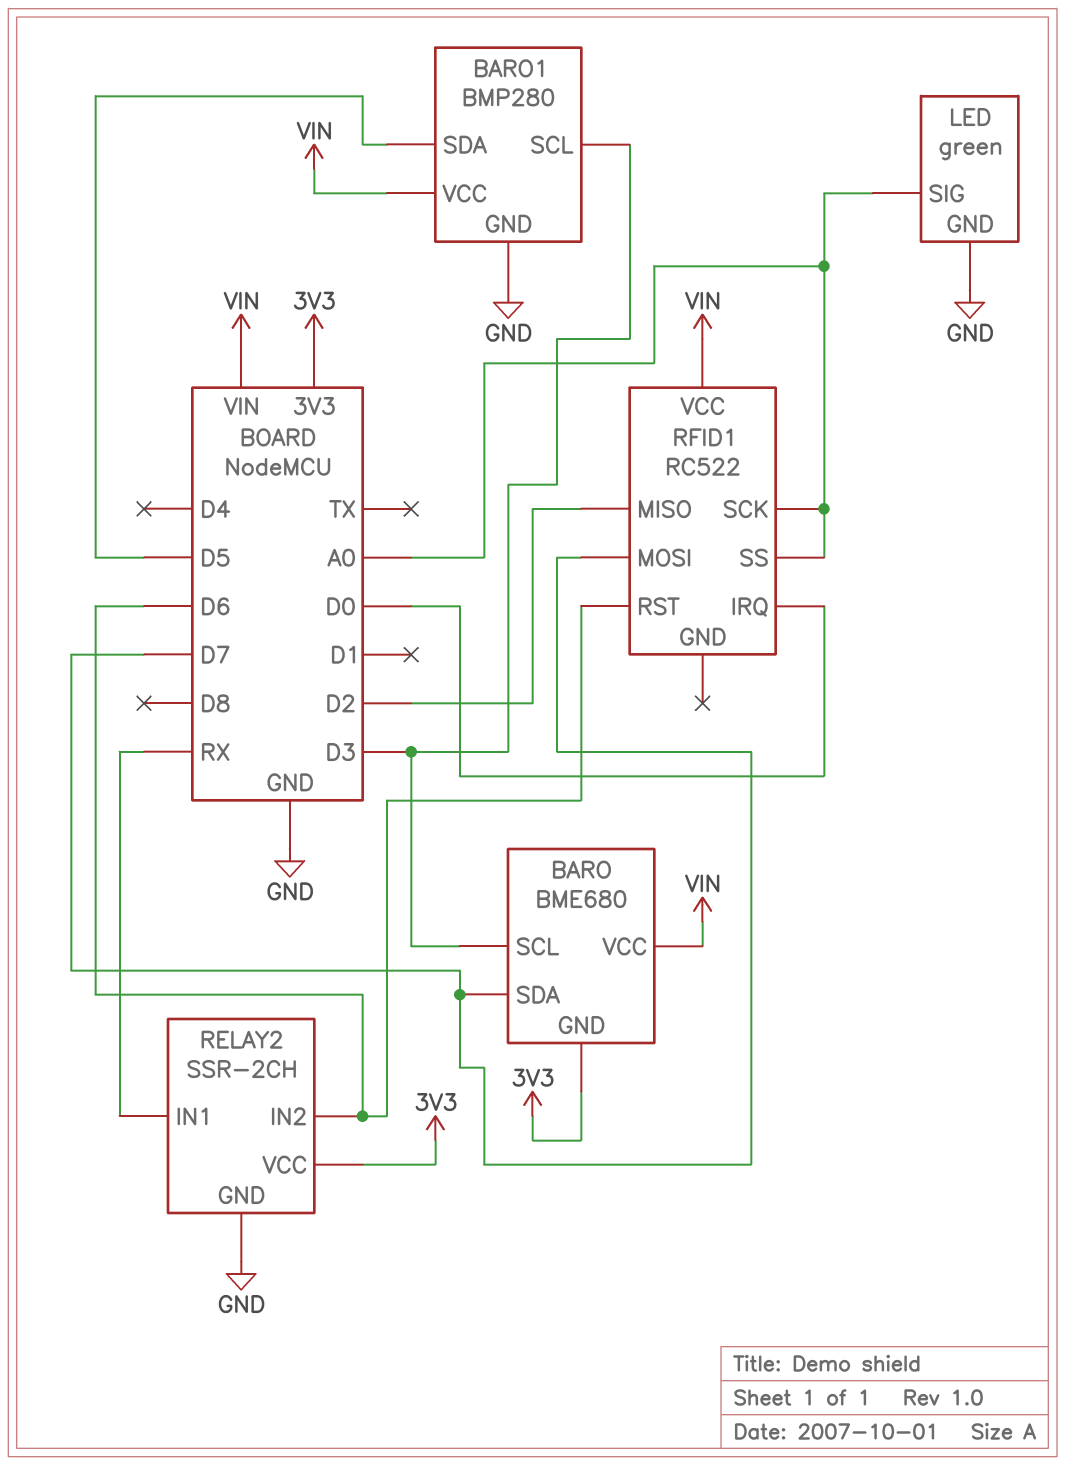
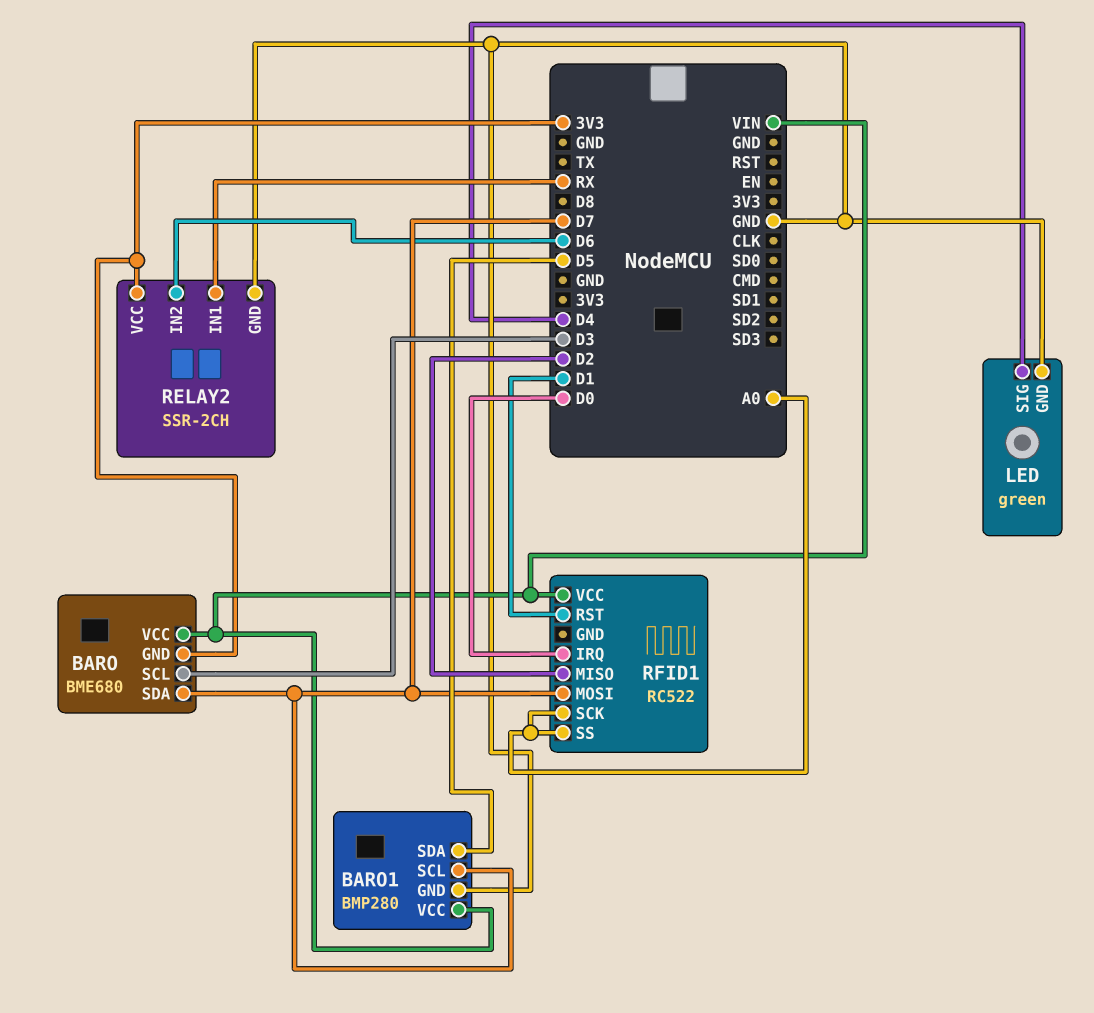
BARO1 pin SCL: D3 -> D7
LED pin SIG: A0 -> D4
RFID1 pin RST: D6 -> D1

